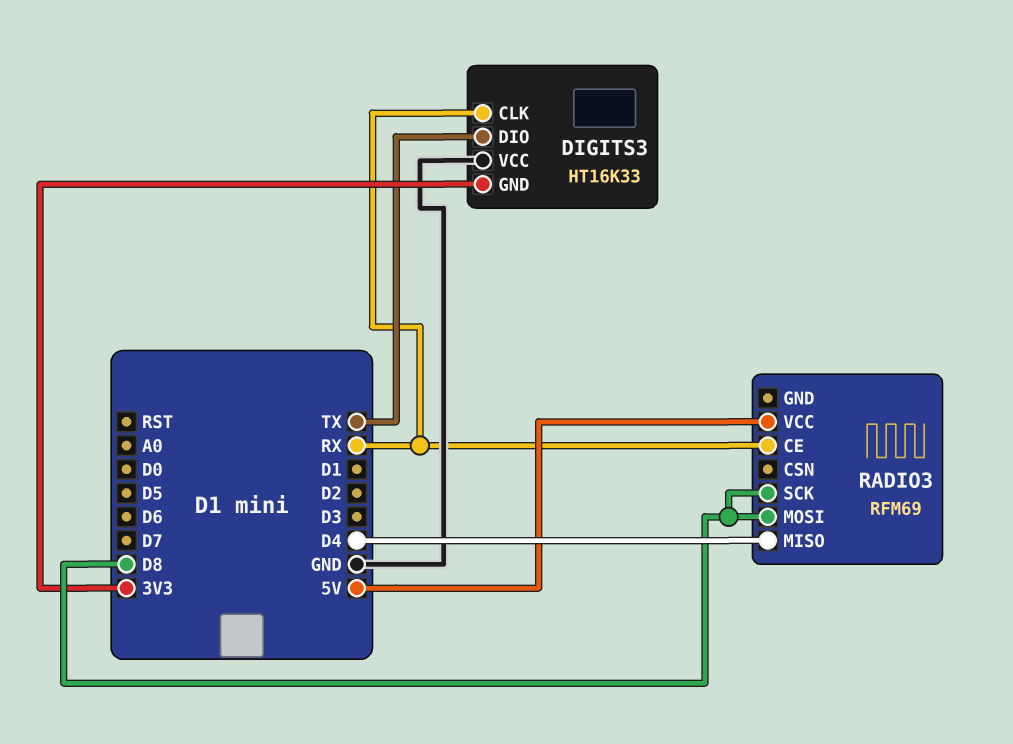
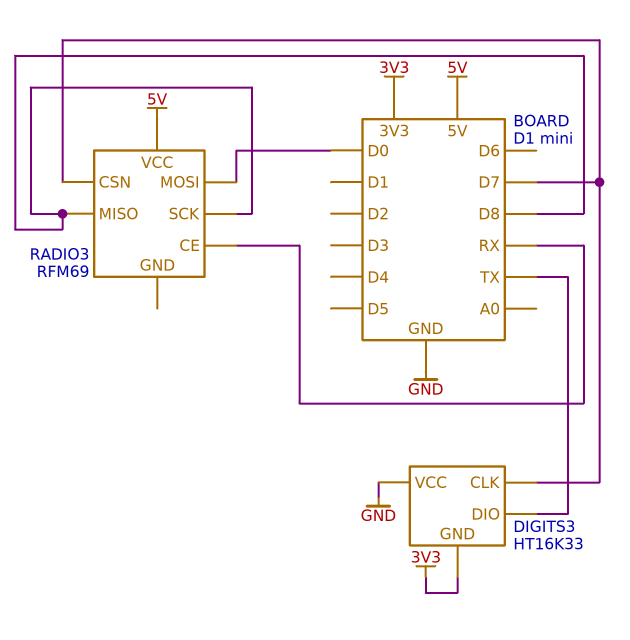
DIGITS3 pin CLK: RX -> D7
RADIO3 pin CSN: none -> D7
RADIO3 pin MISO: D4 -> D8
RADIO3 pin MOSI: D8 -> D0

